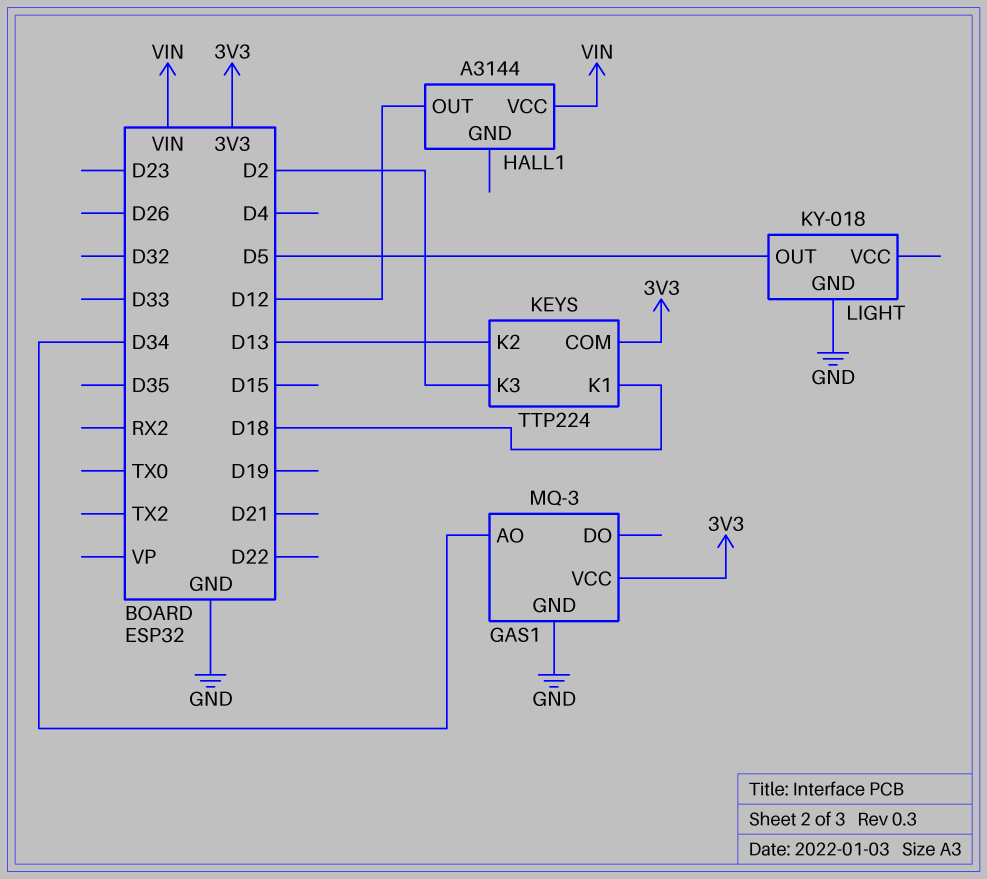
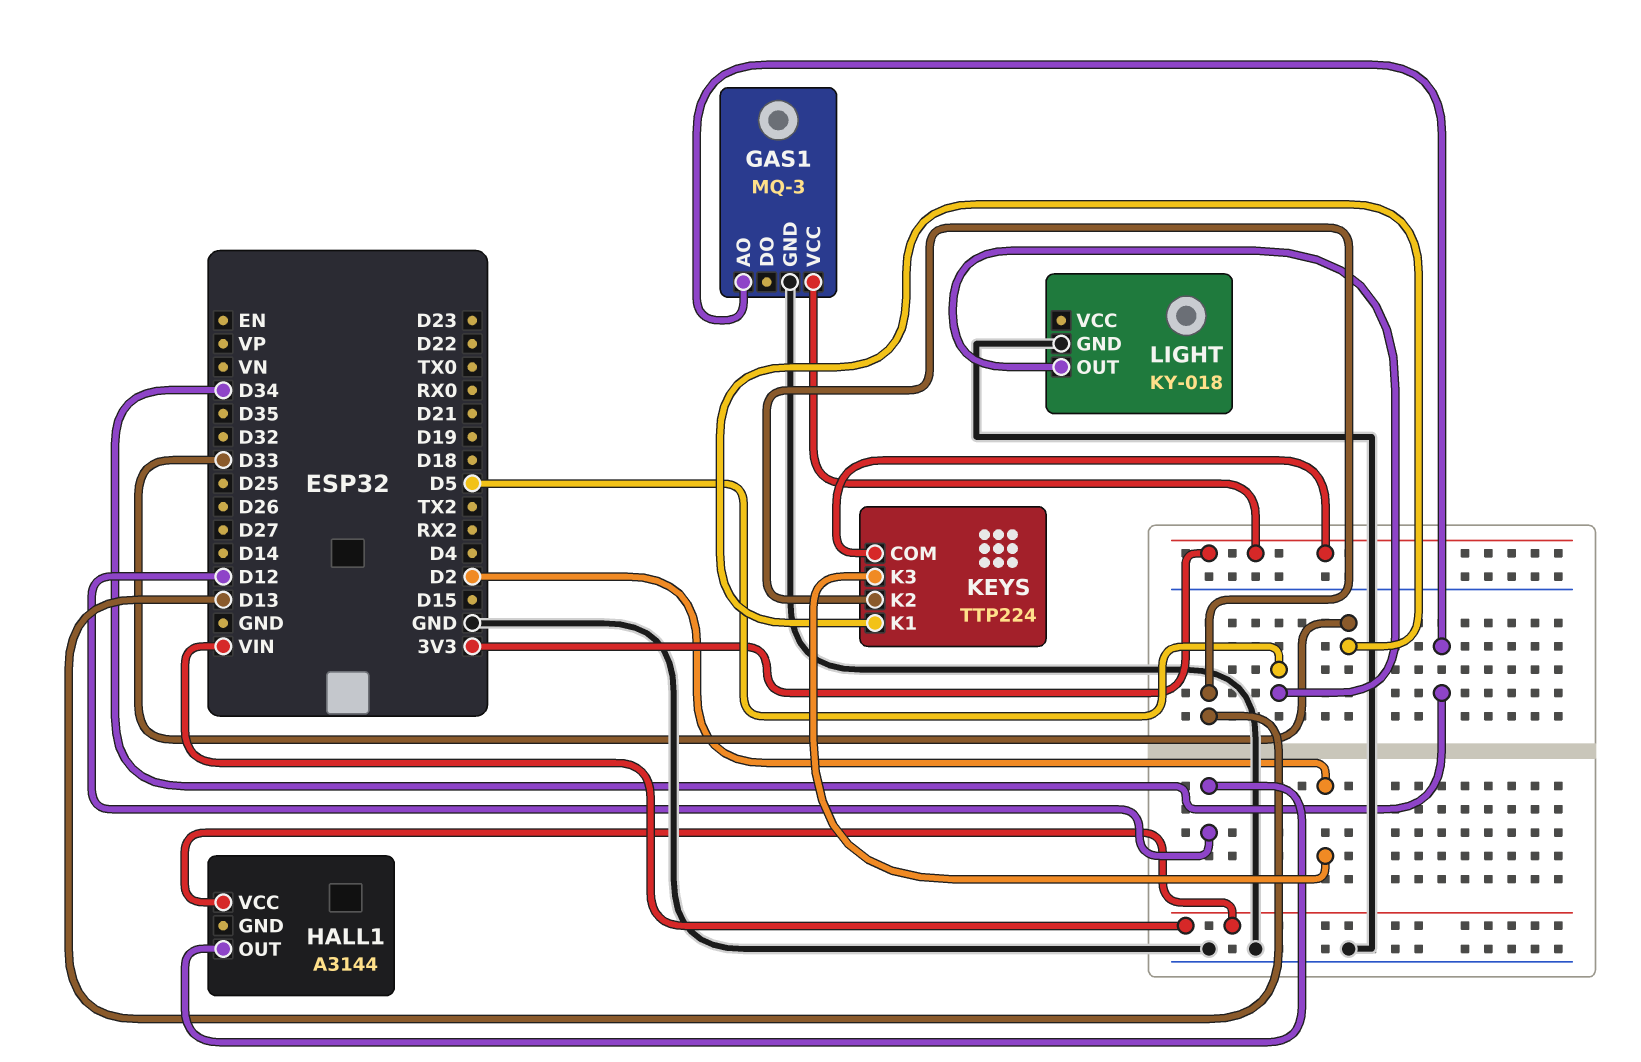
KEYS pin K1: D18 -> D33

